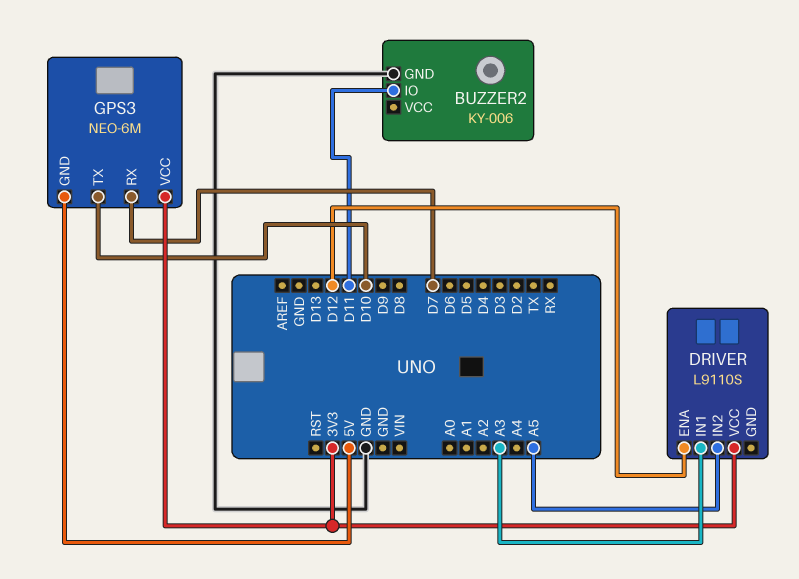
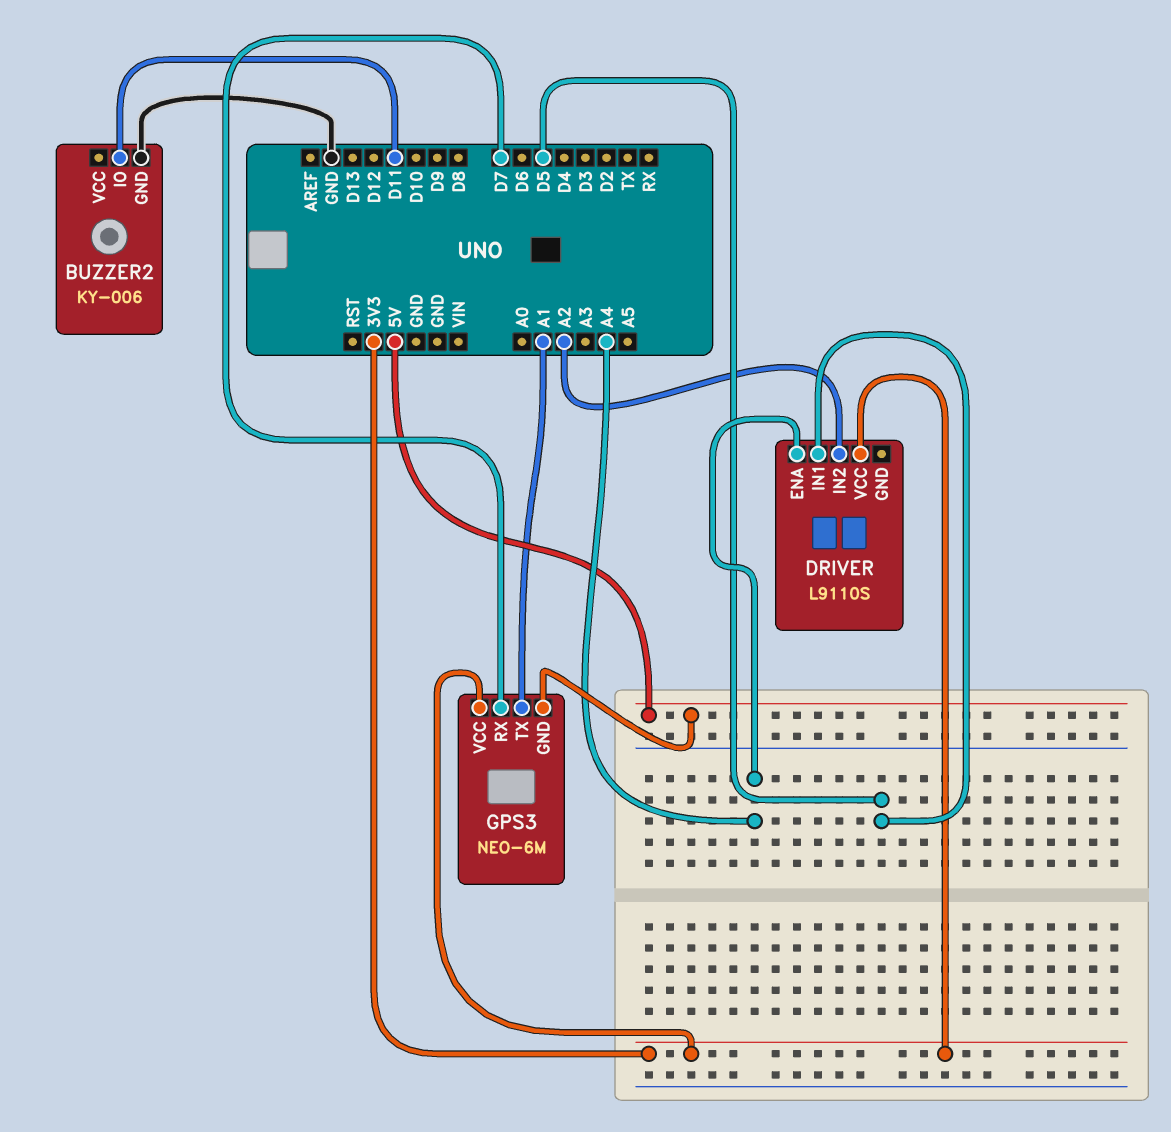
DRIVER pin ENA: D12 -> A4
DRIVER pin IN1: A3 -> D5
DRIVER pin IN2: A5 -> A2
GPS3 pin TX: D10 -> A1

